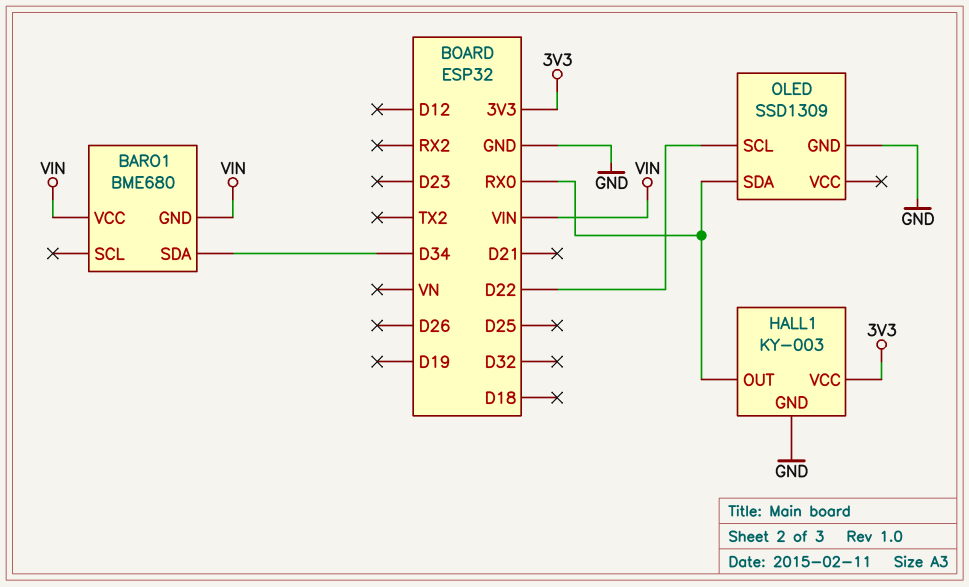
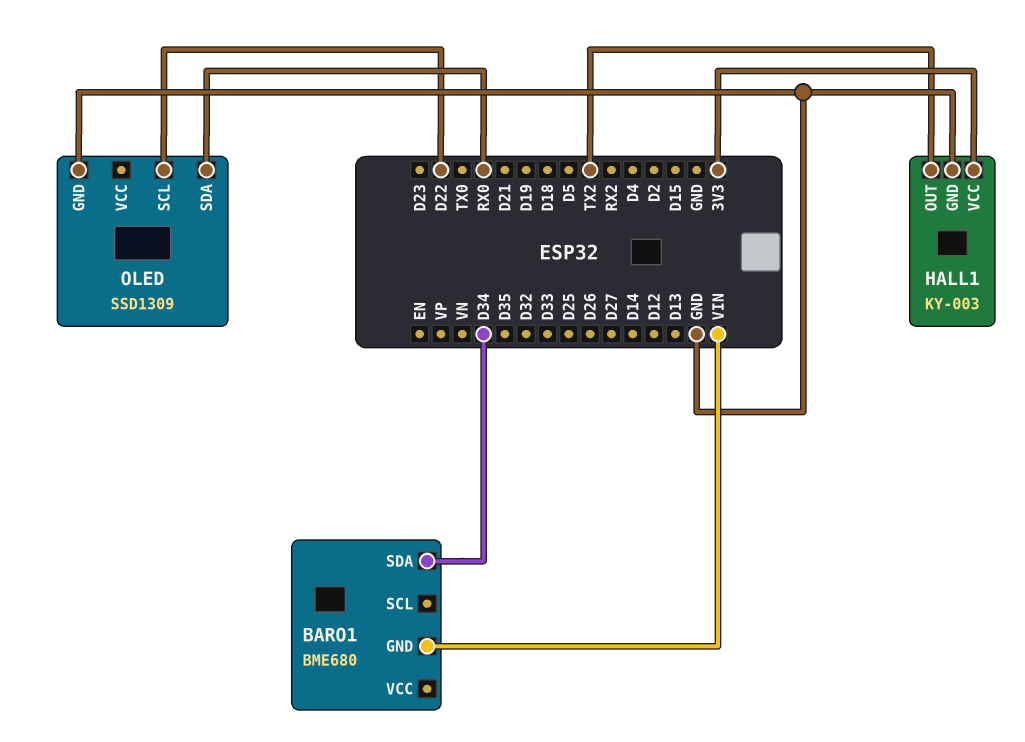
BARO1 pin VCC: VIN -> none
HALL1 pin OUT: RX0 -> TX2

